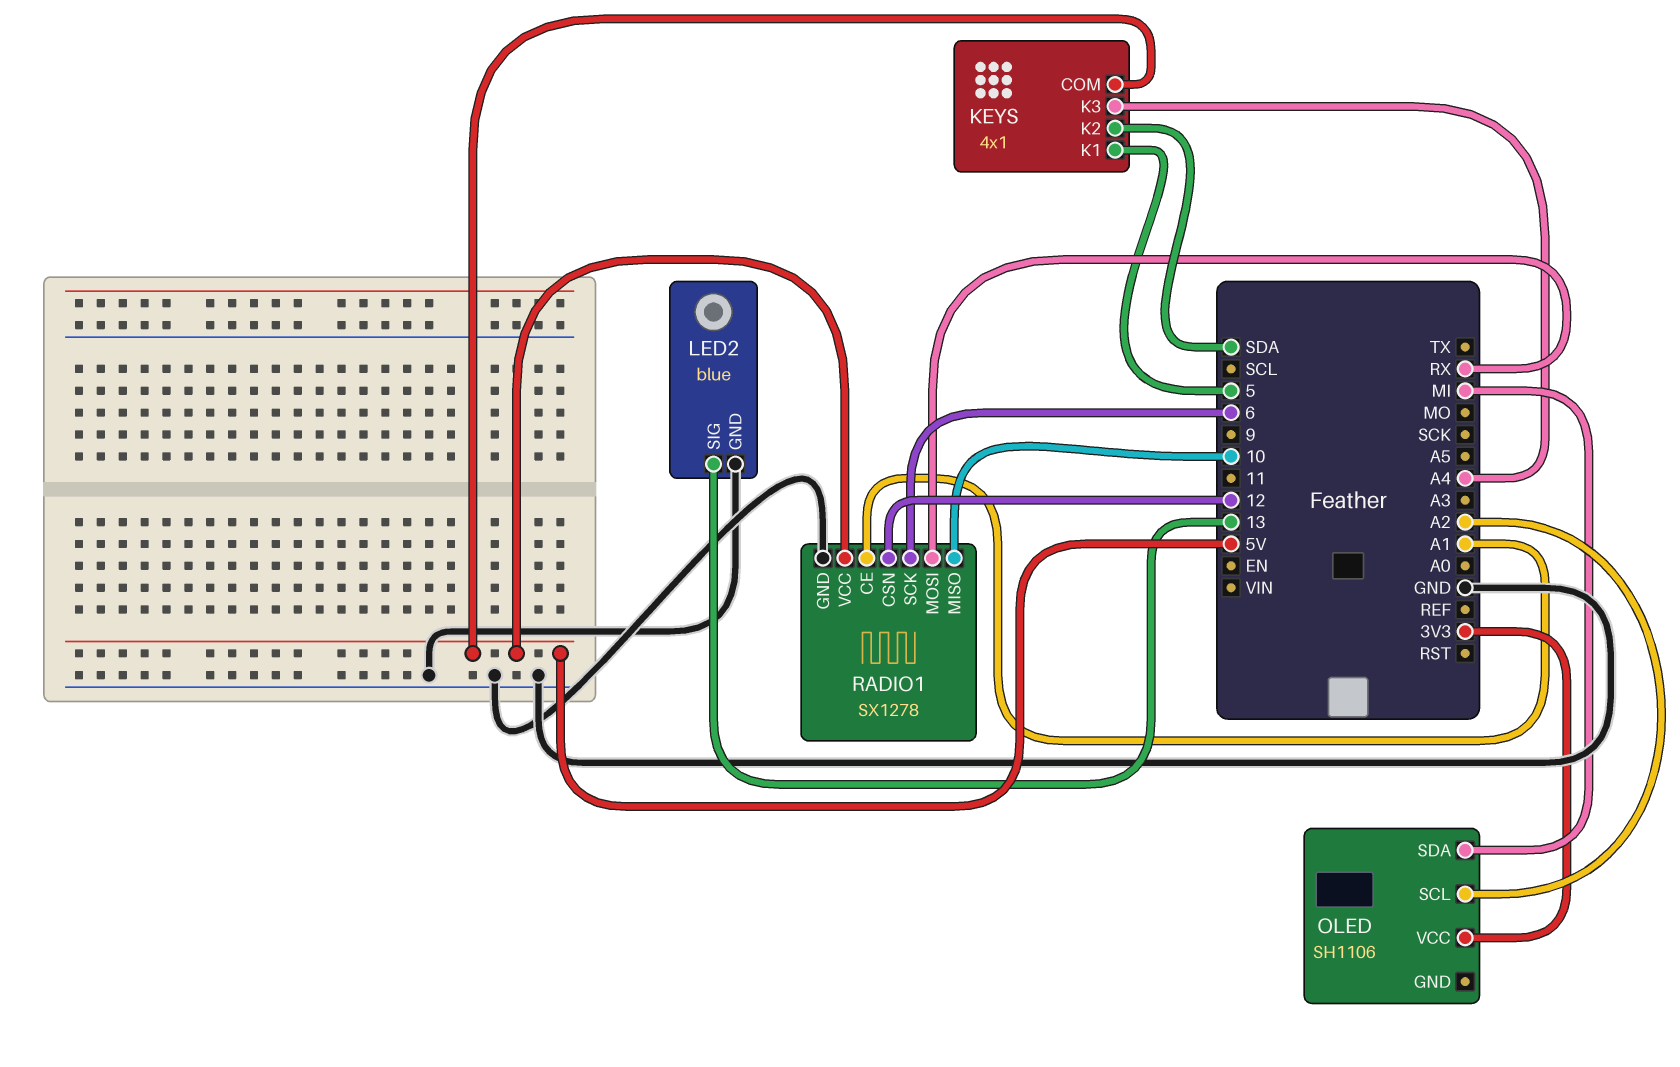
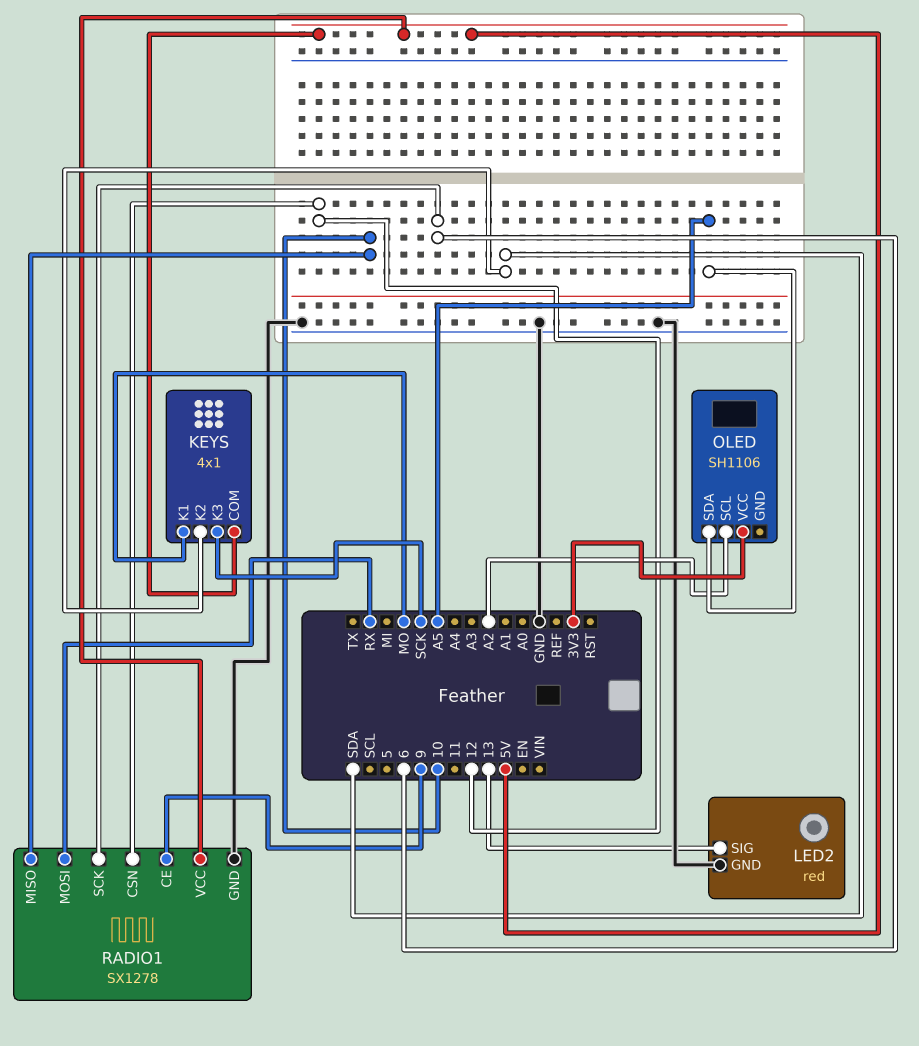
KEYS pin K1: 5 -> MO
KEYS pin K3: A4 -> SCK
LED2: blue -> red
OLED pin SDA: MI -> A5
RADIO1 pin CE: A1 -> 9

